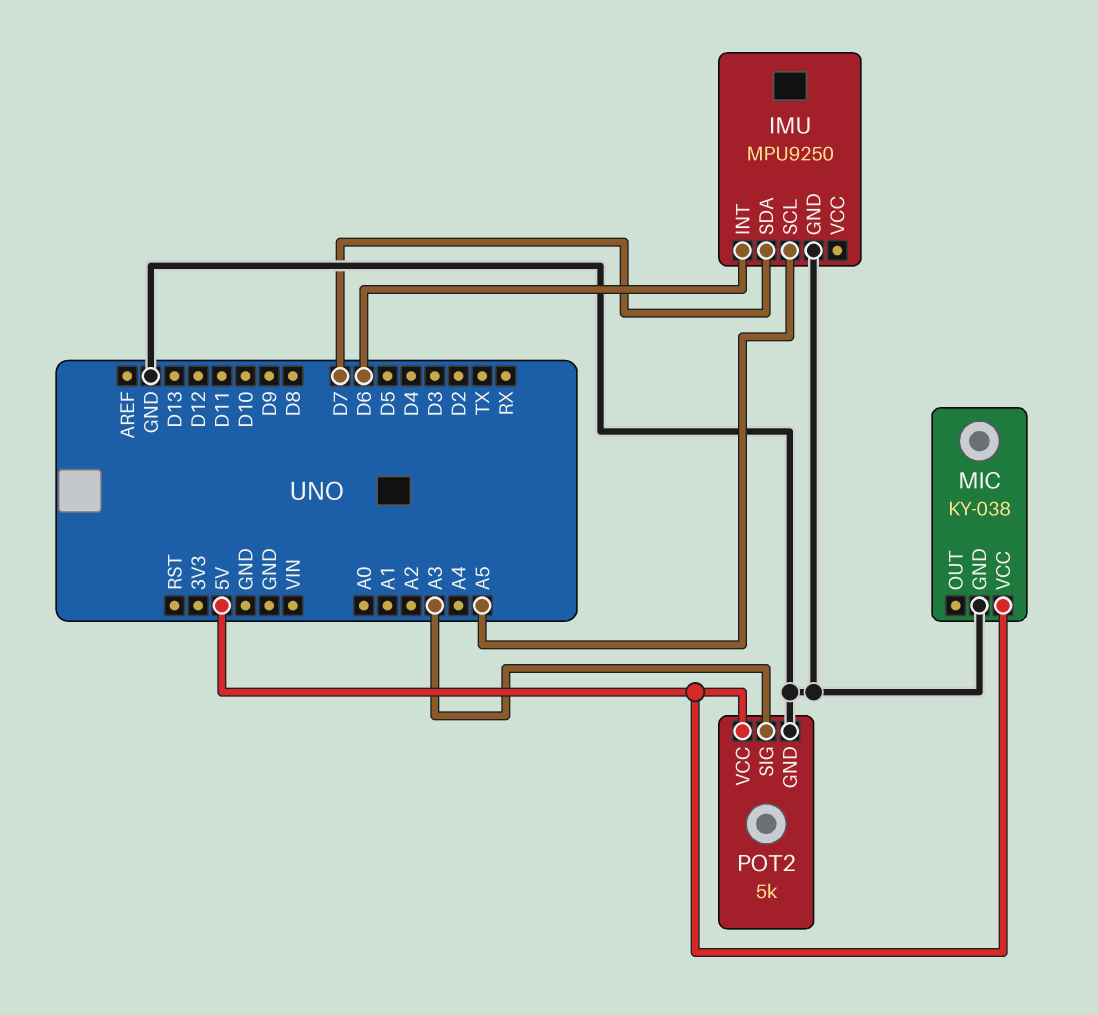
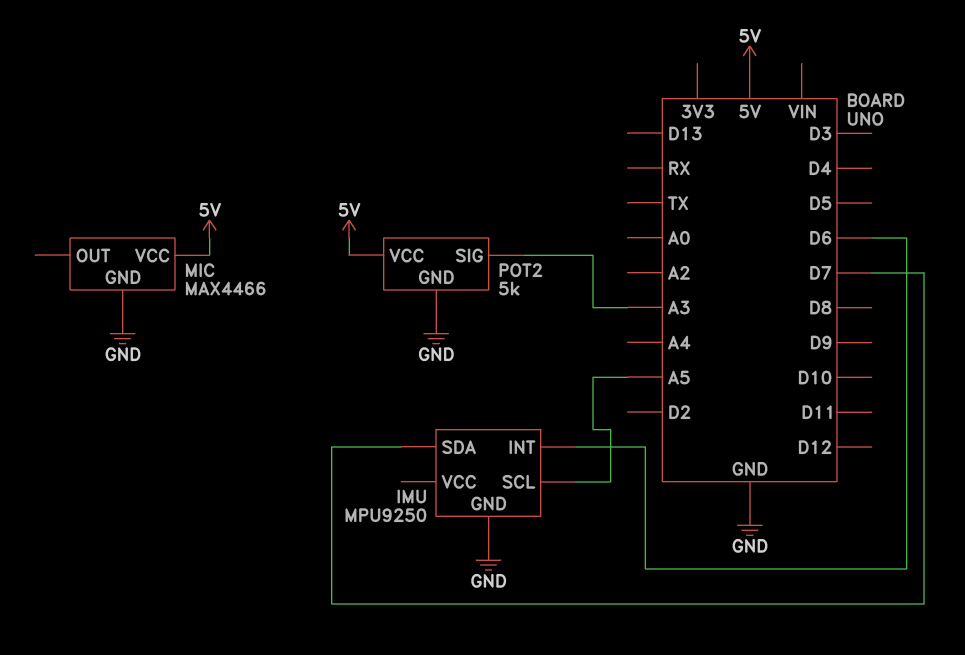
MIC: KY-038 -> MAX4466

